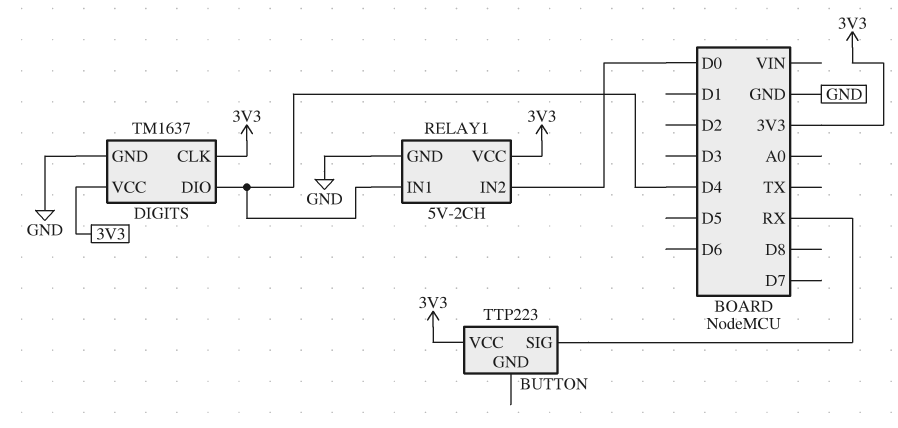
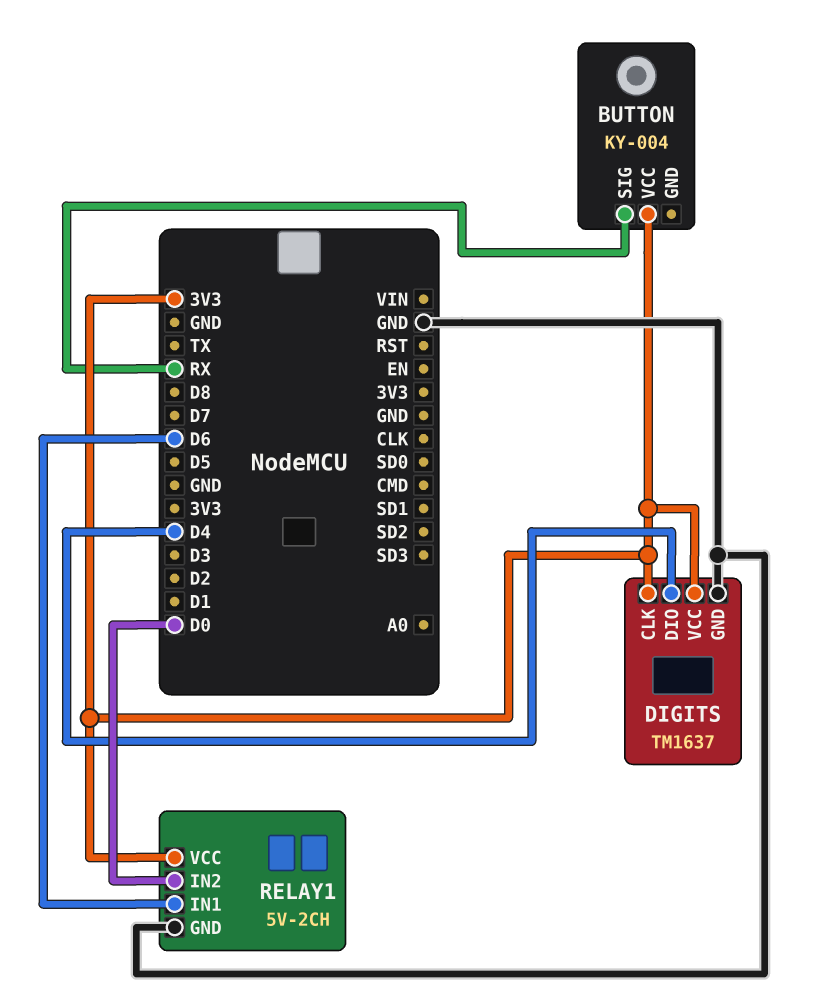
BUTTON: TTP223 -> KY-004
RELAY1 pin IN1: D4 -> D6

